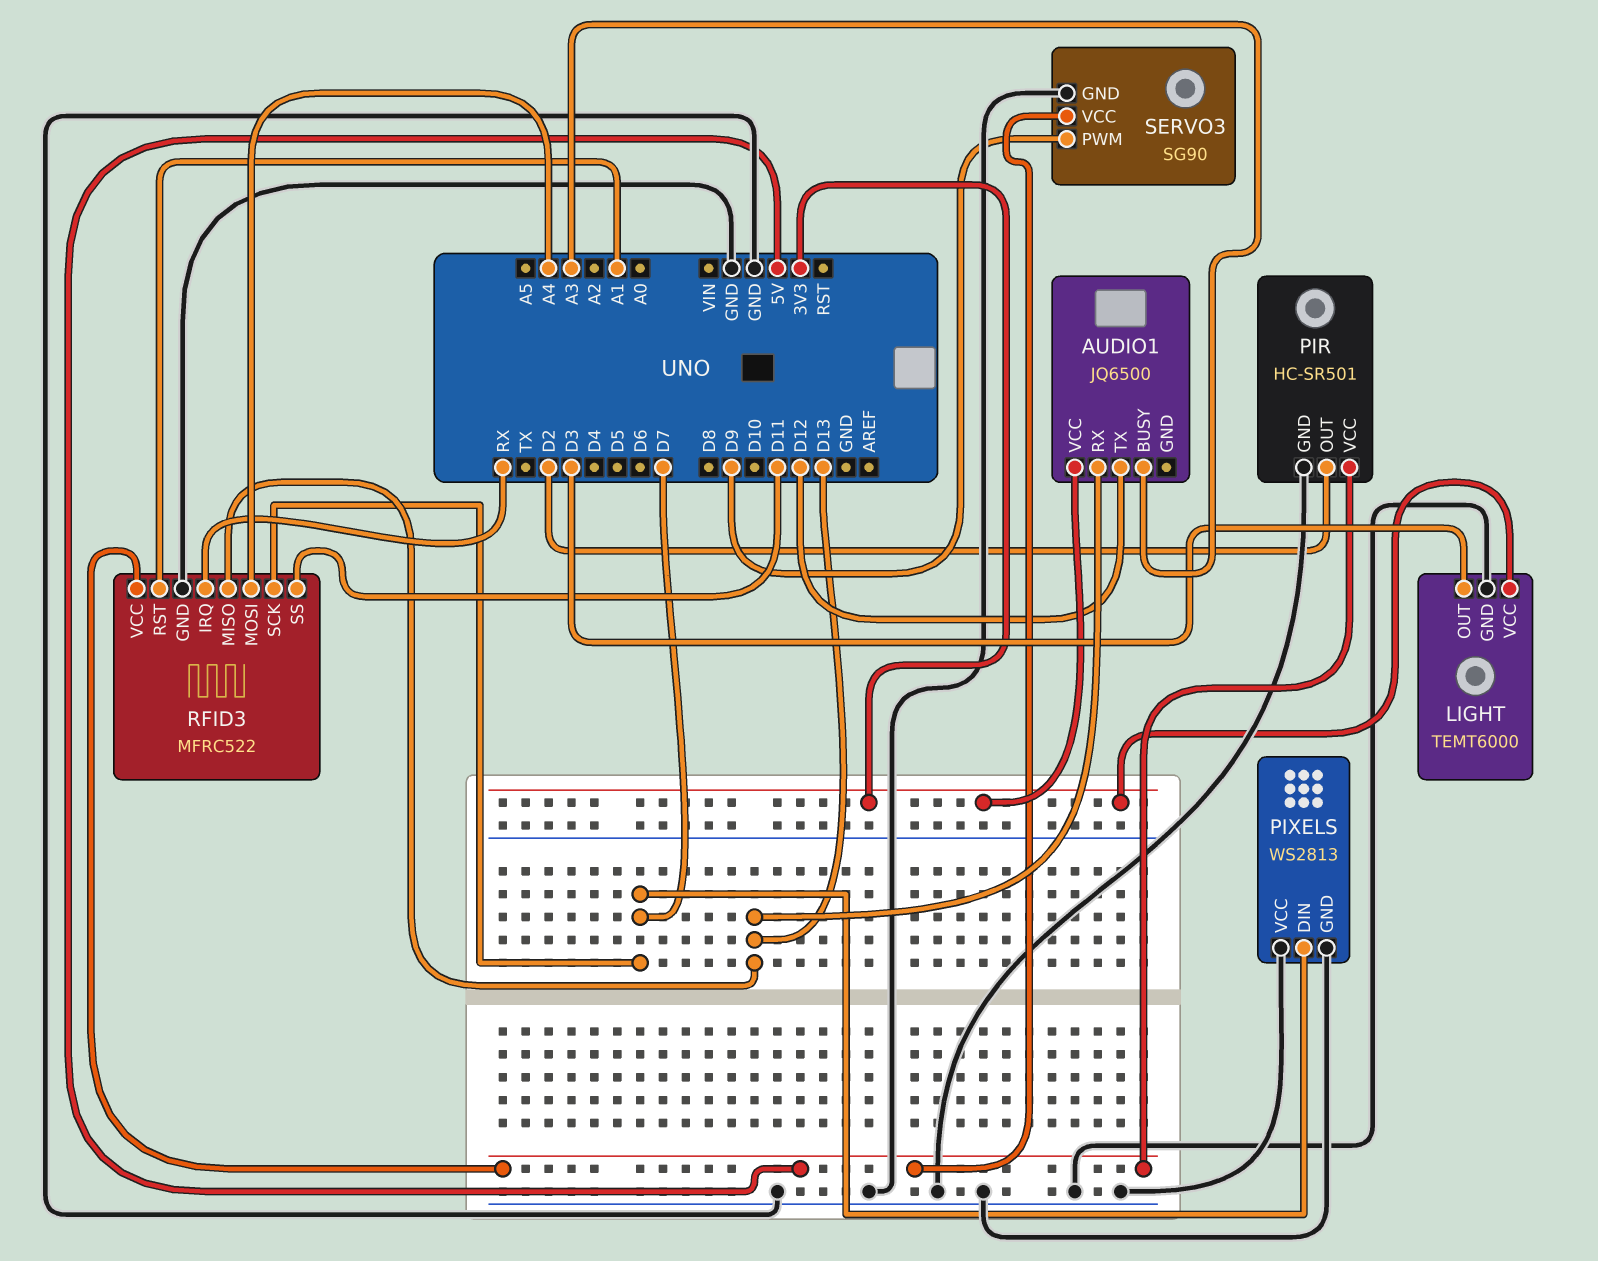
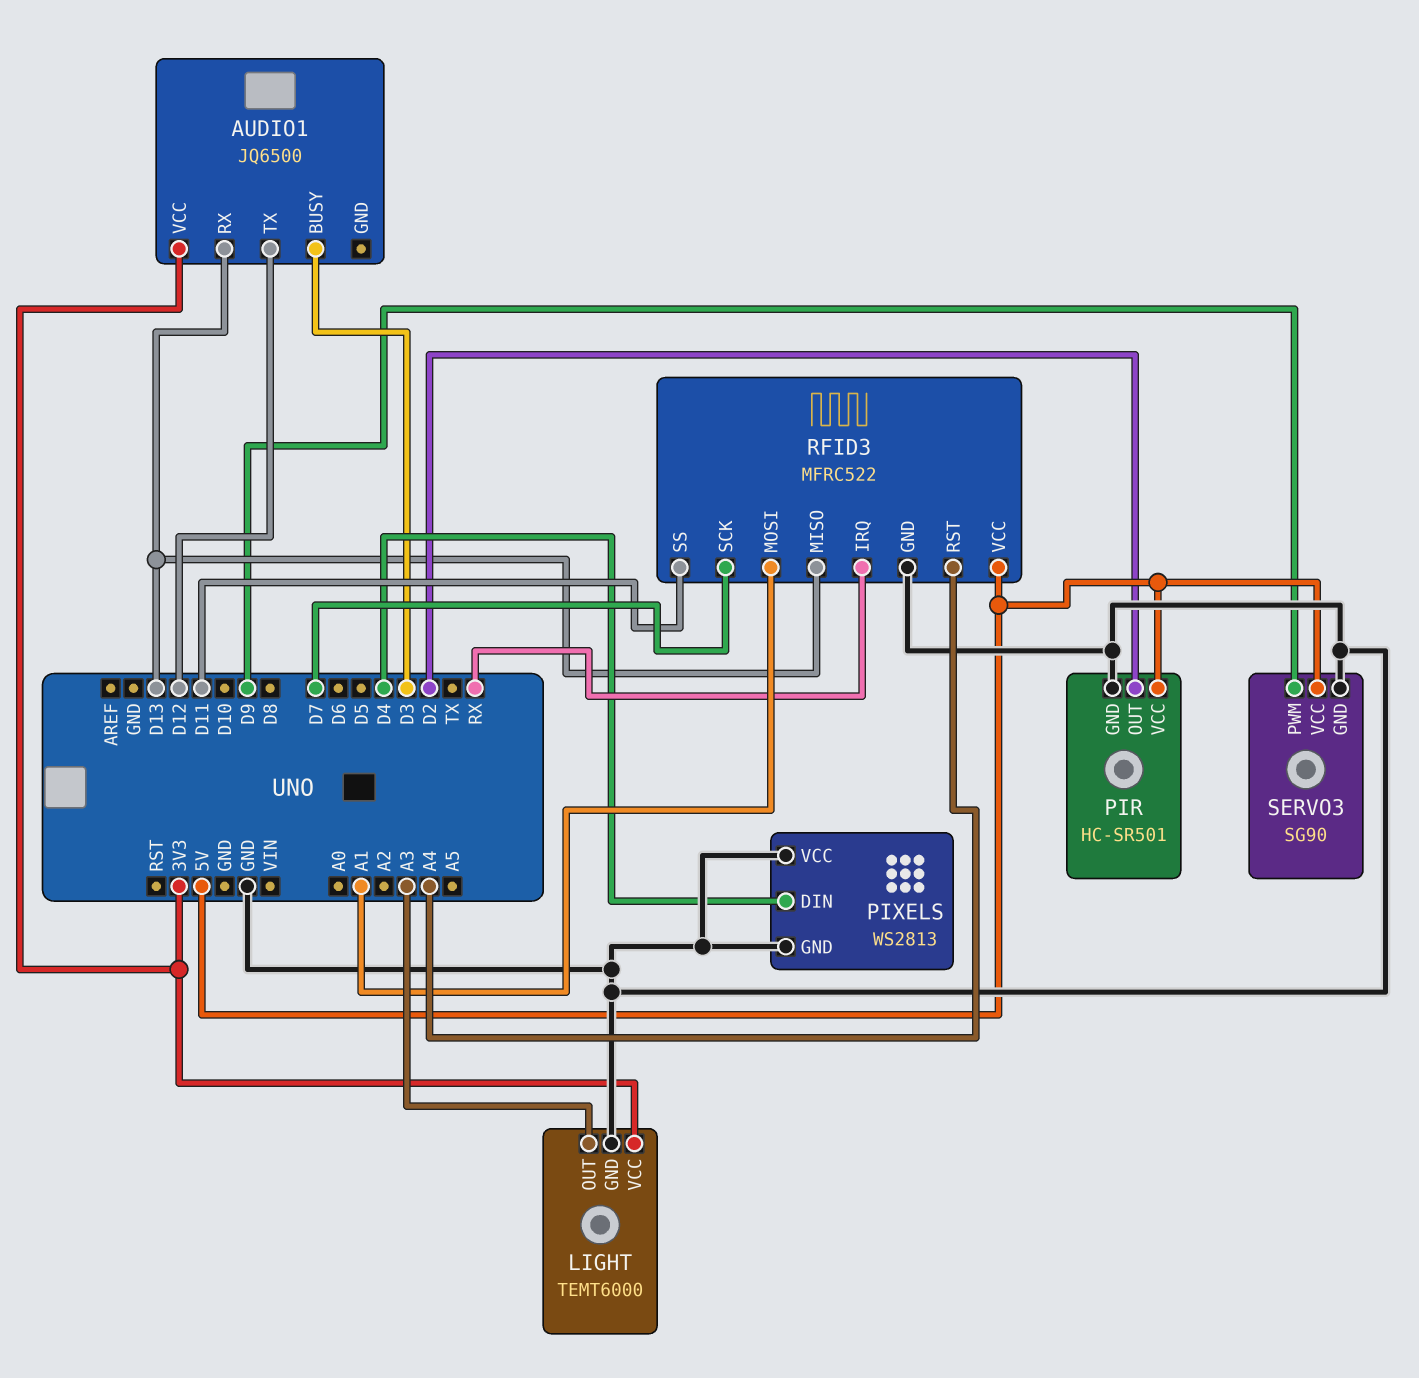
AUDIO1 pin BUSY: A3 -> D3
LIGHT pin OUT: D3 -> A3
PIXELS pin DIN: D7 -> D4
RFID3 pin MOSI: A4 -> A1
RFID3 pin RST: A1 -> A4

